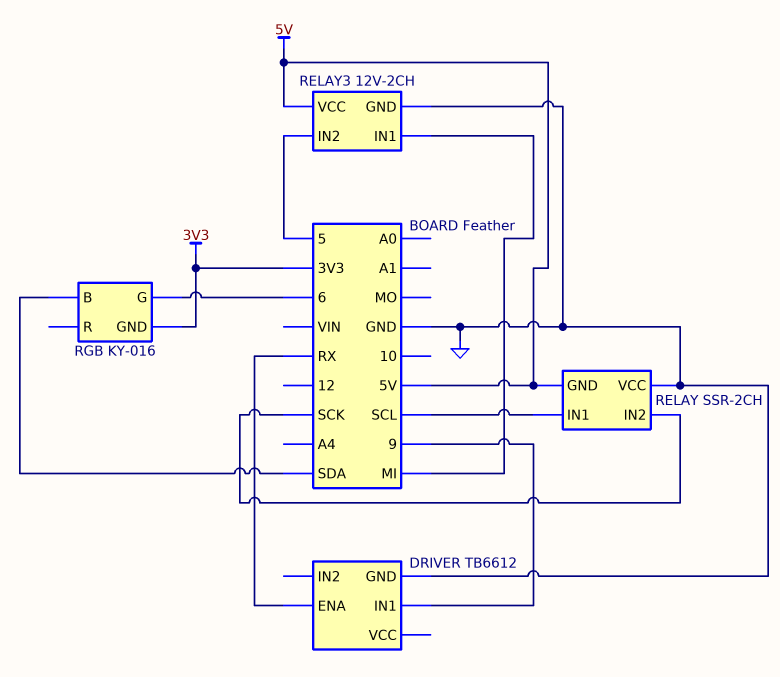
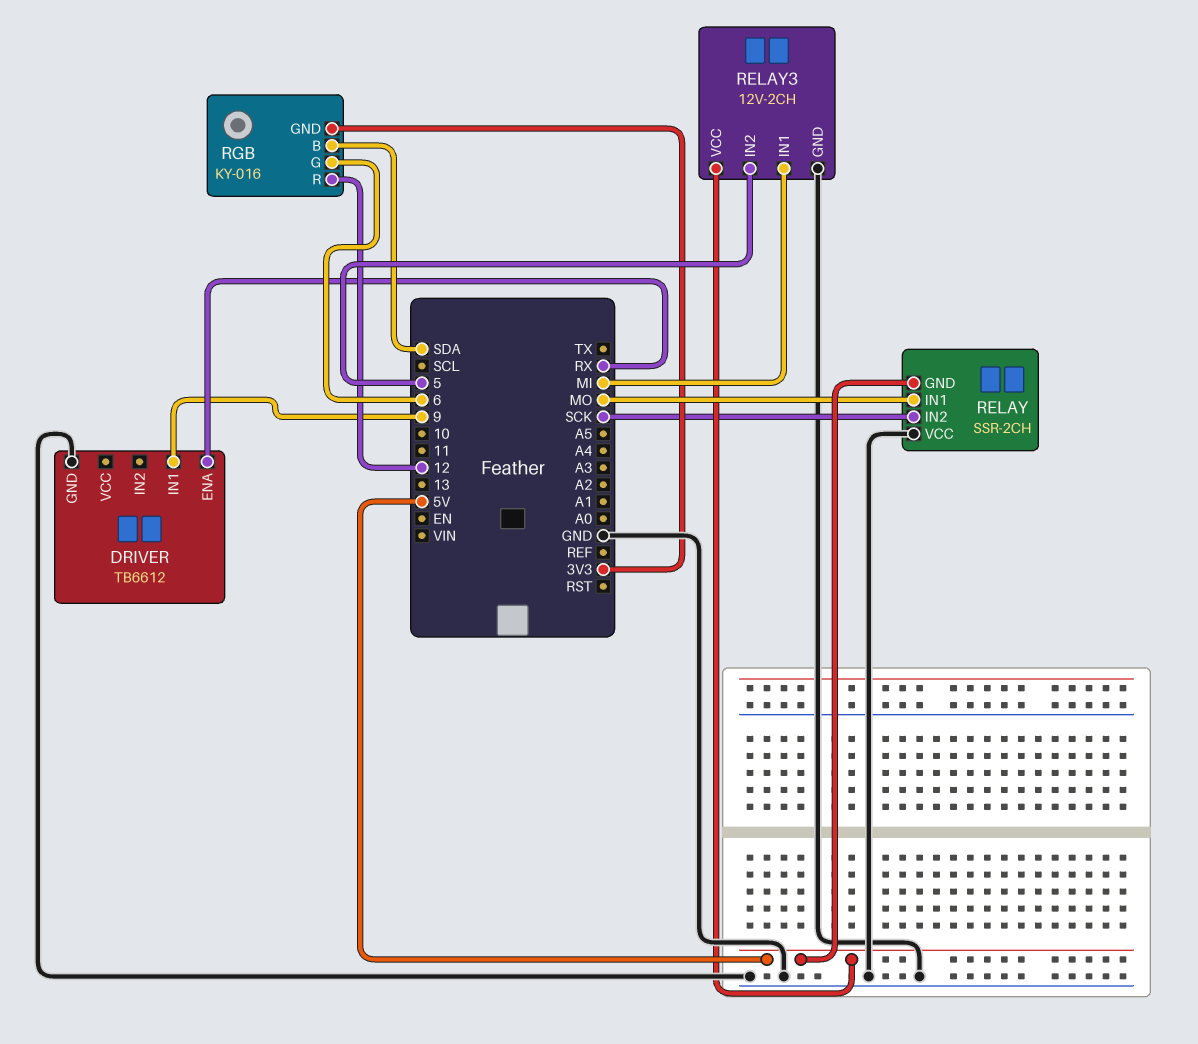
RELAY pin IN1: SCL -> MO
RGB pin R: none -> 12

